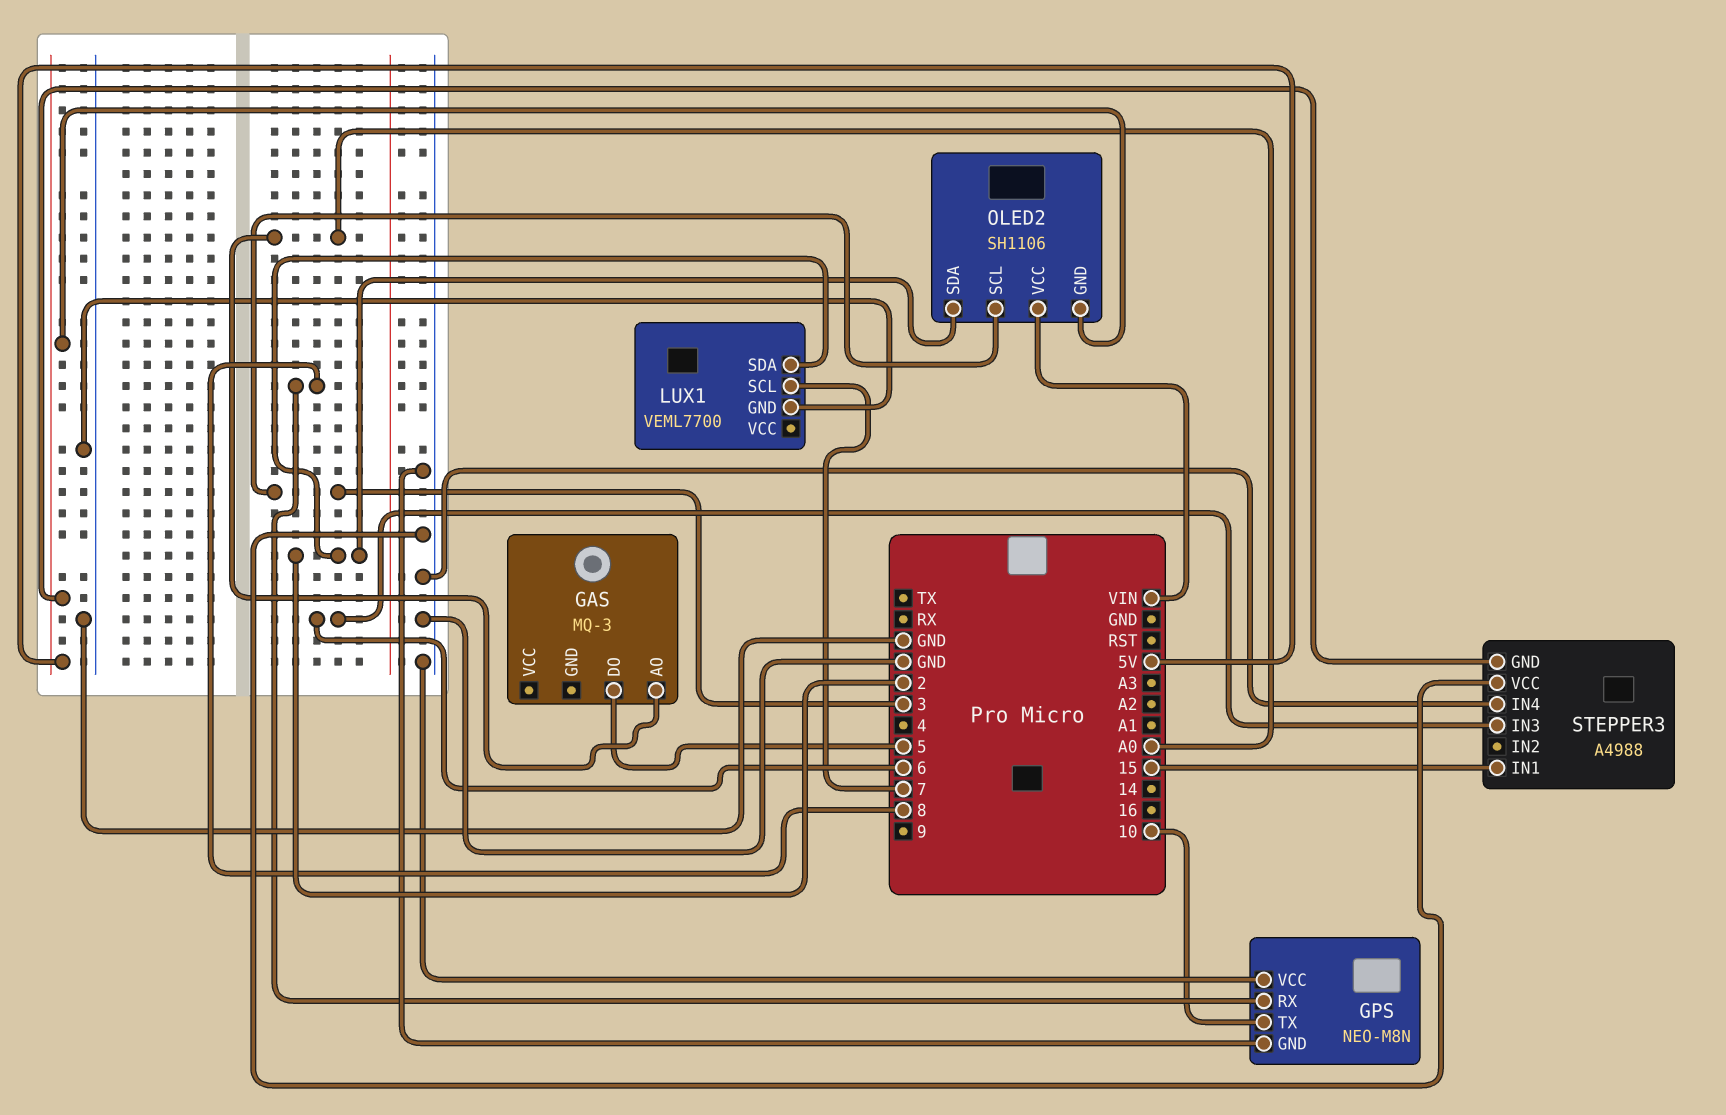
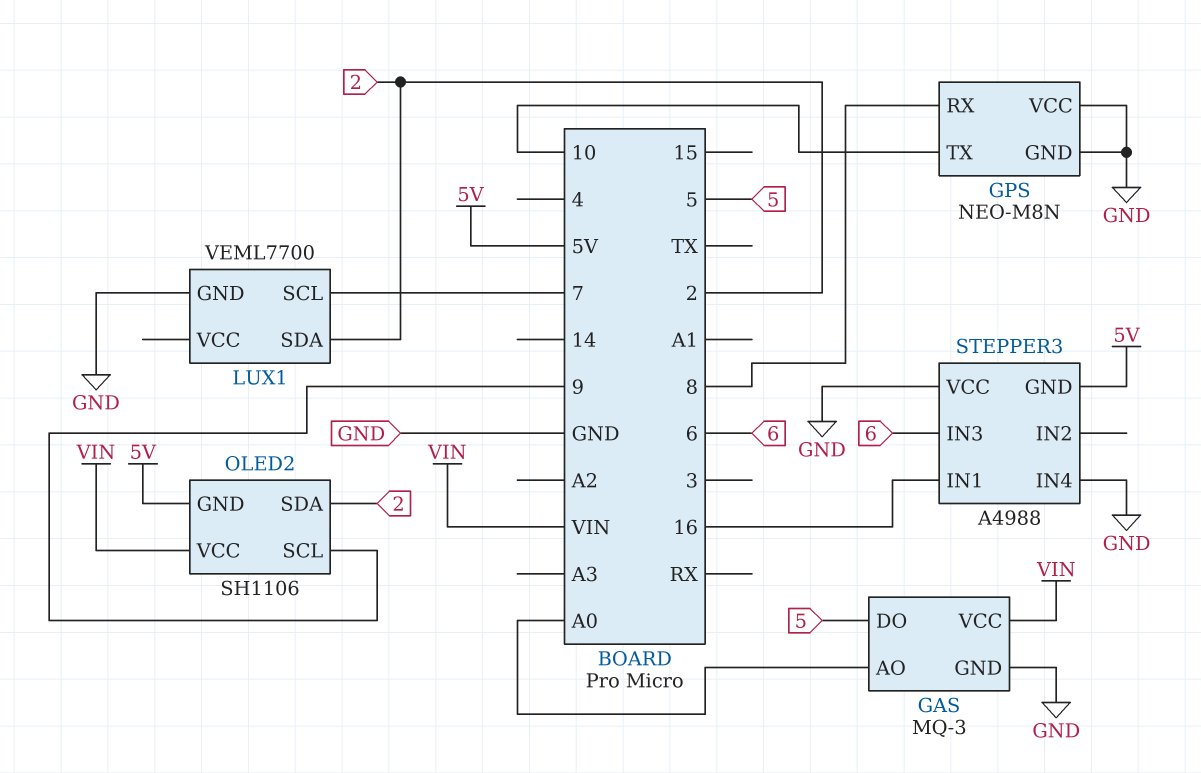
GAS pin GND: none -> GND
GAS pin VCC: none -> VIN
OLED2 pin SCL: 3 -> 9
STEPPER3 pin IN1: 15 -> 16

